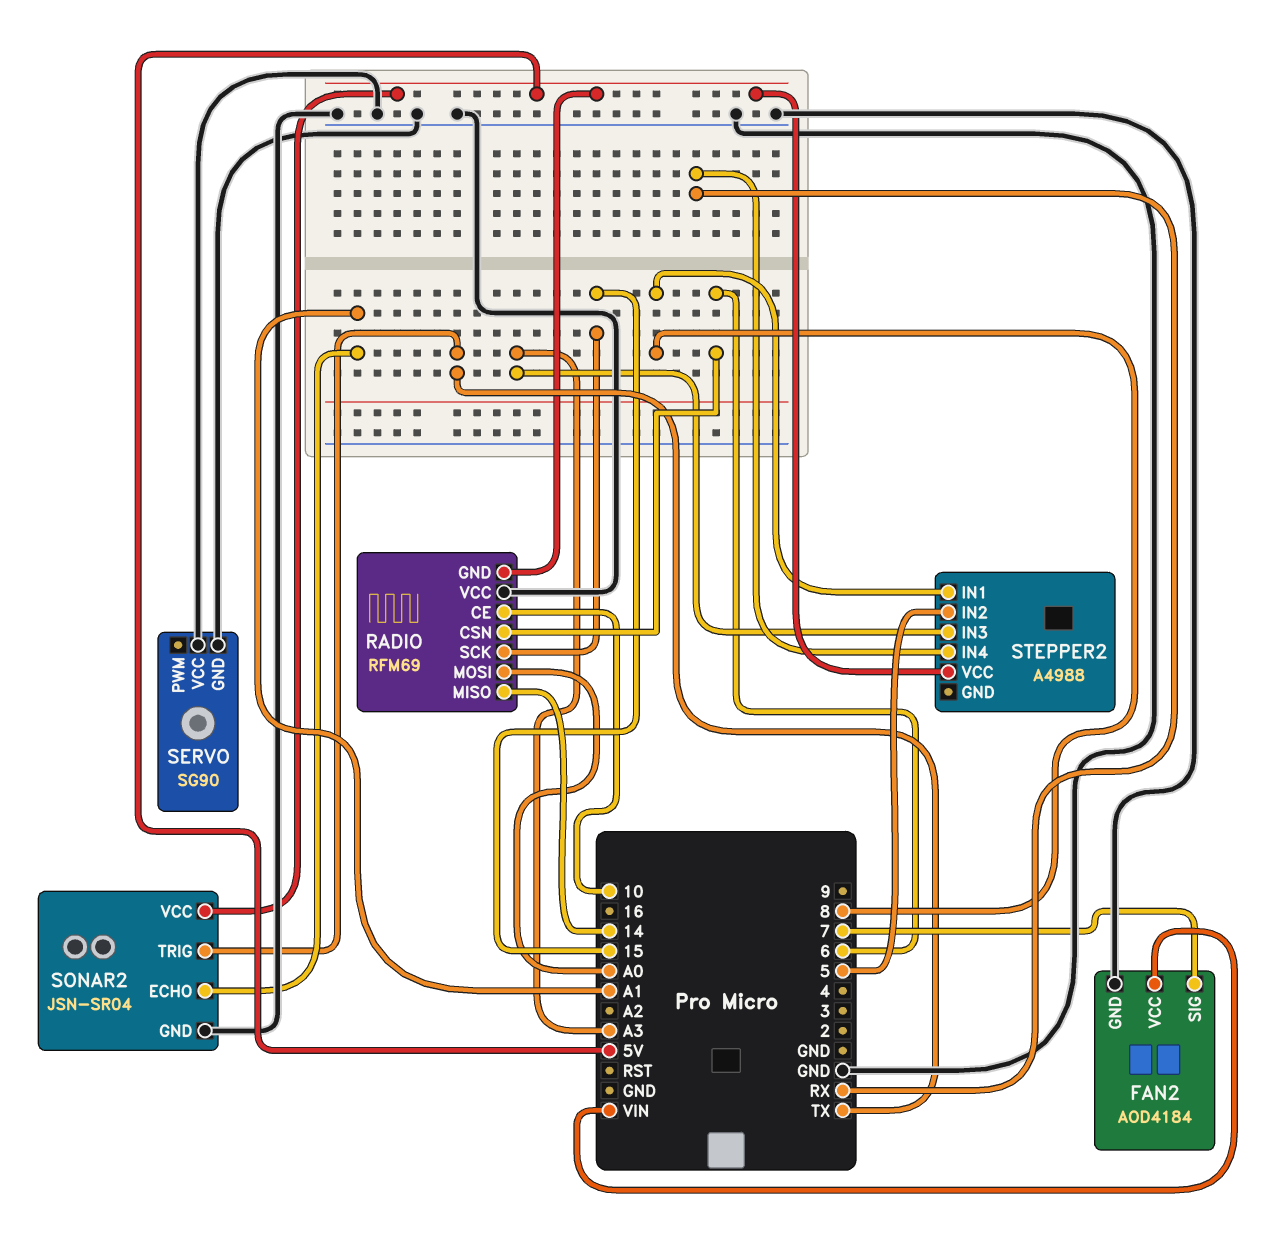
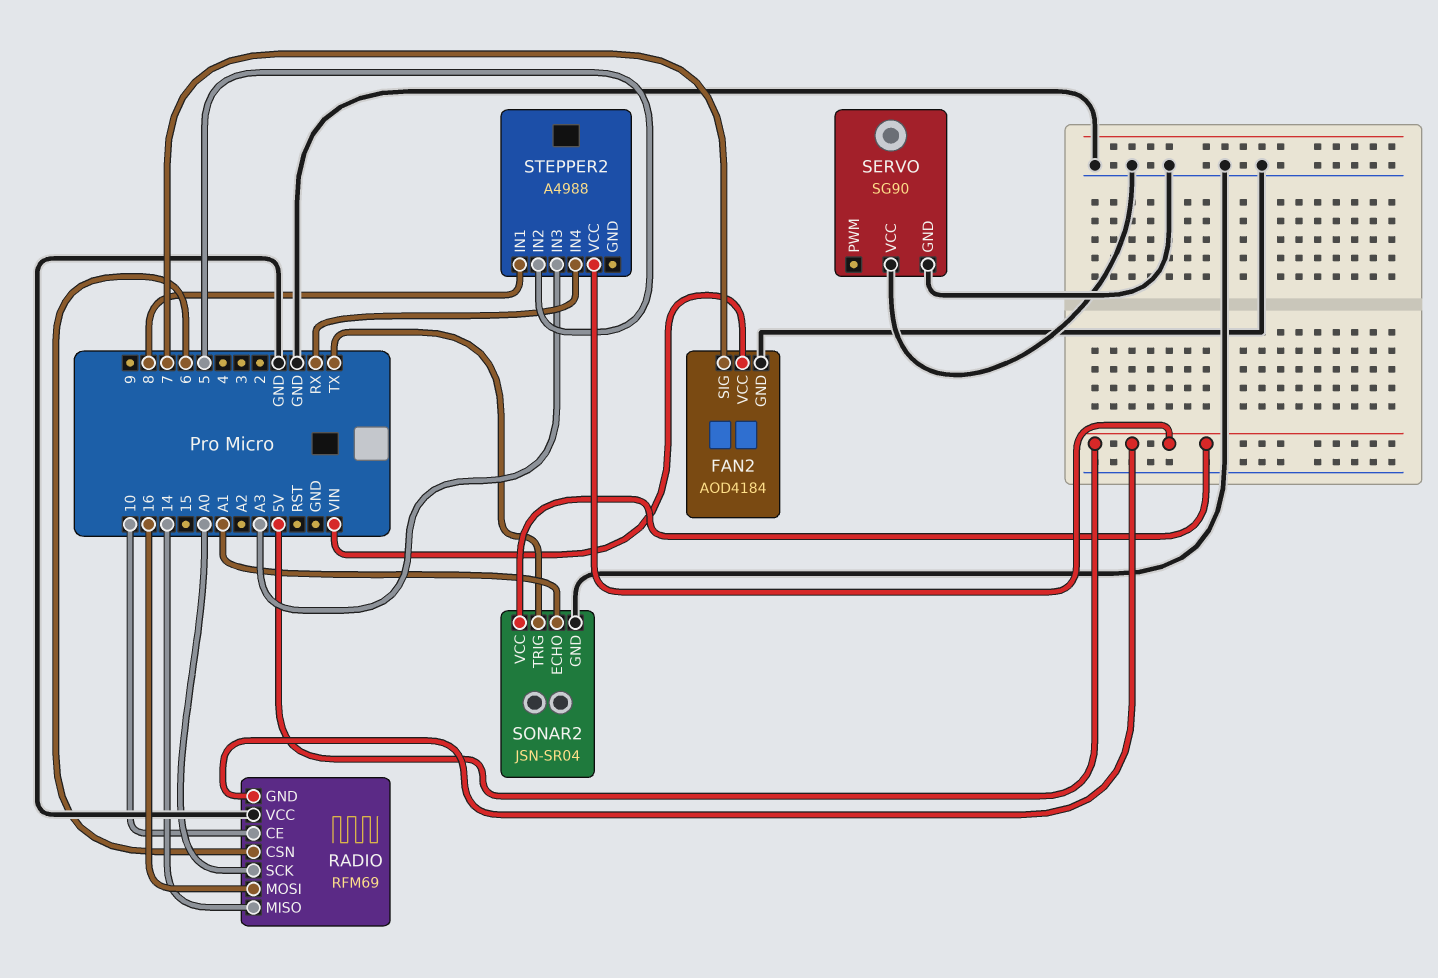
RADIO pin MOSI: A0 -> 16
RADIO pin SCK: 15 -> A0

